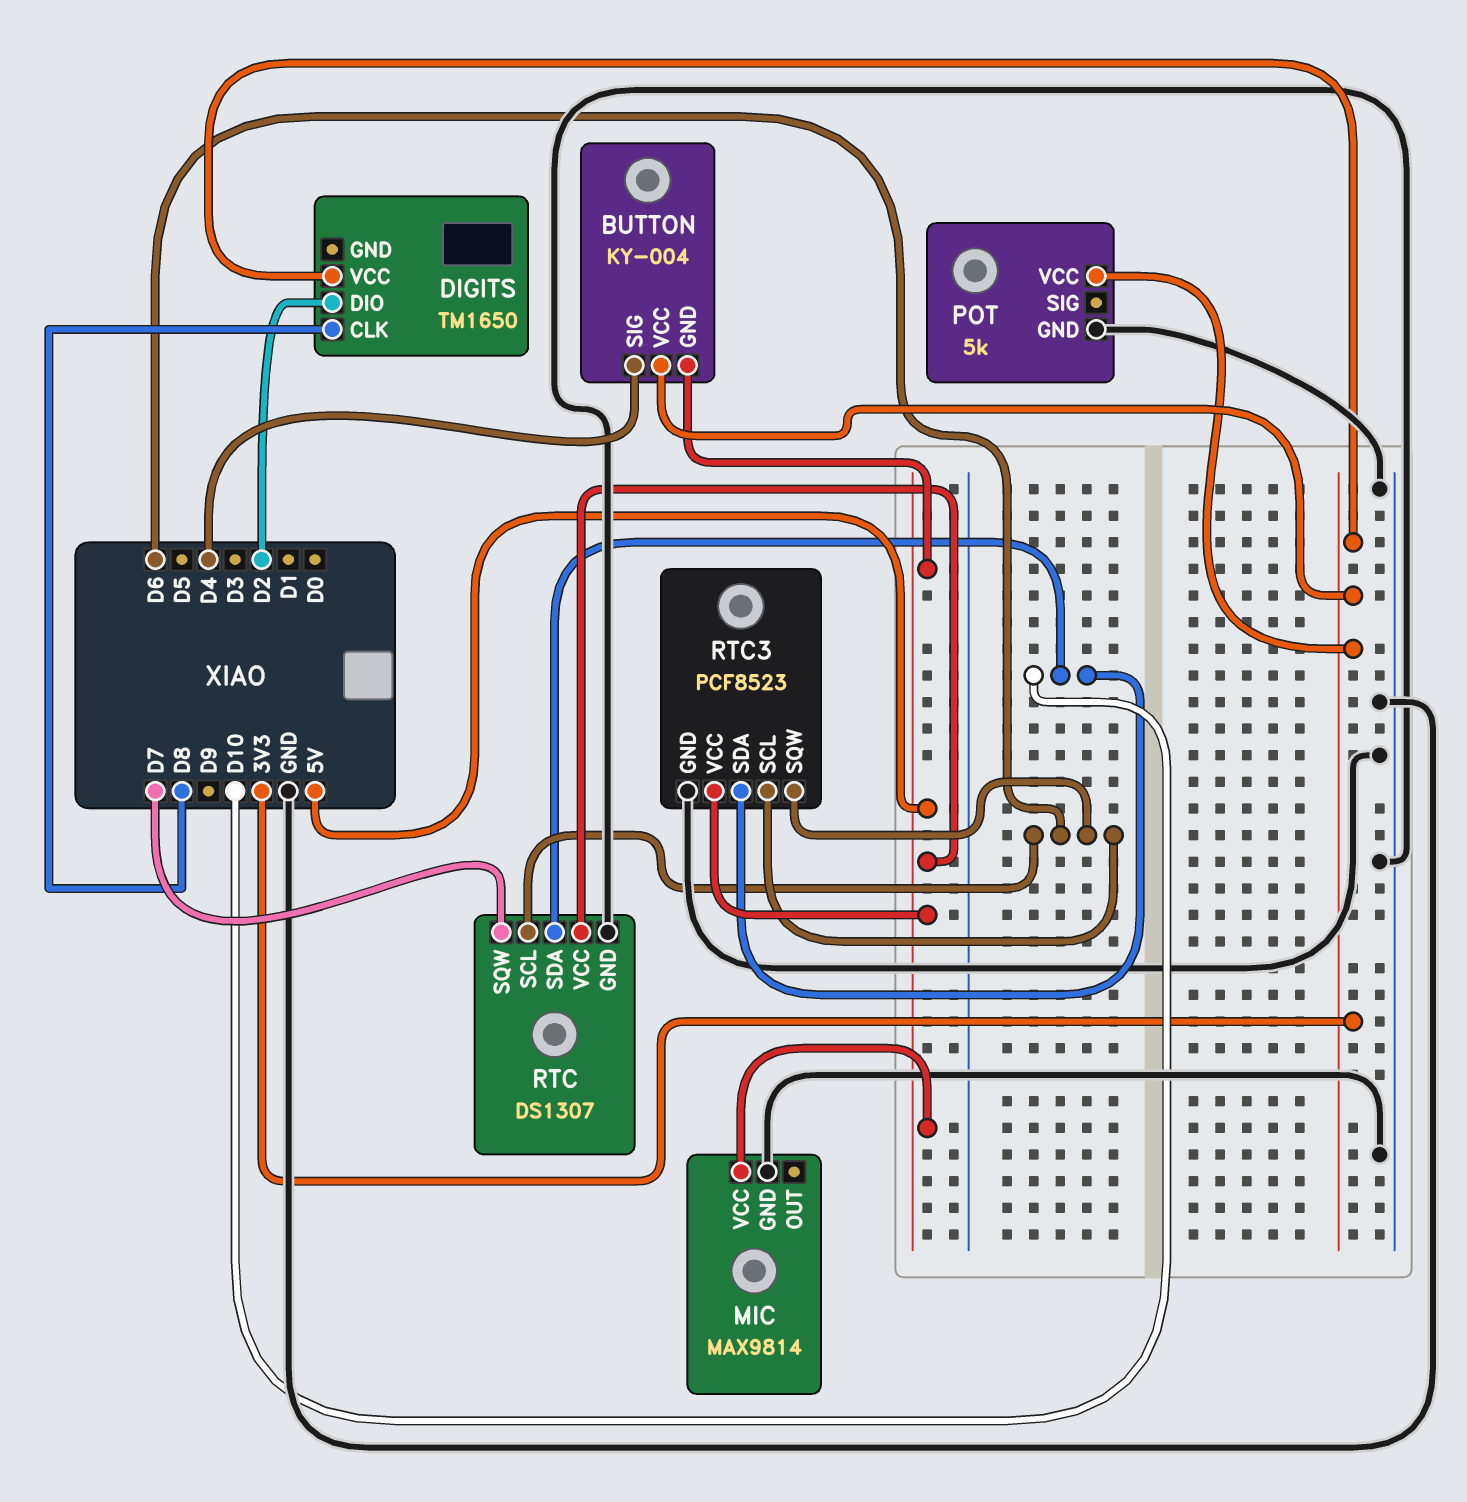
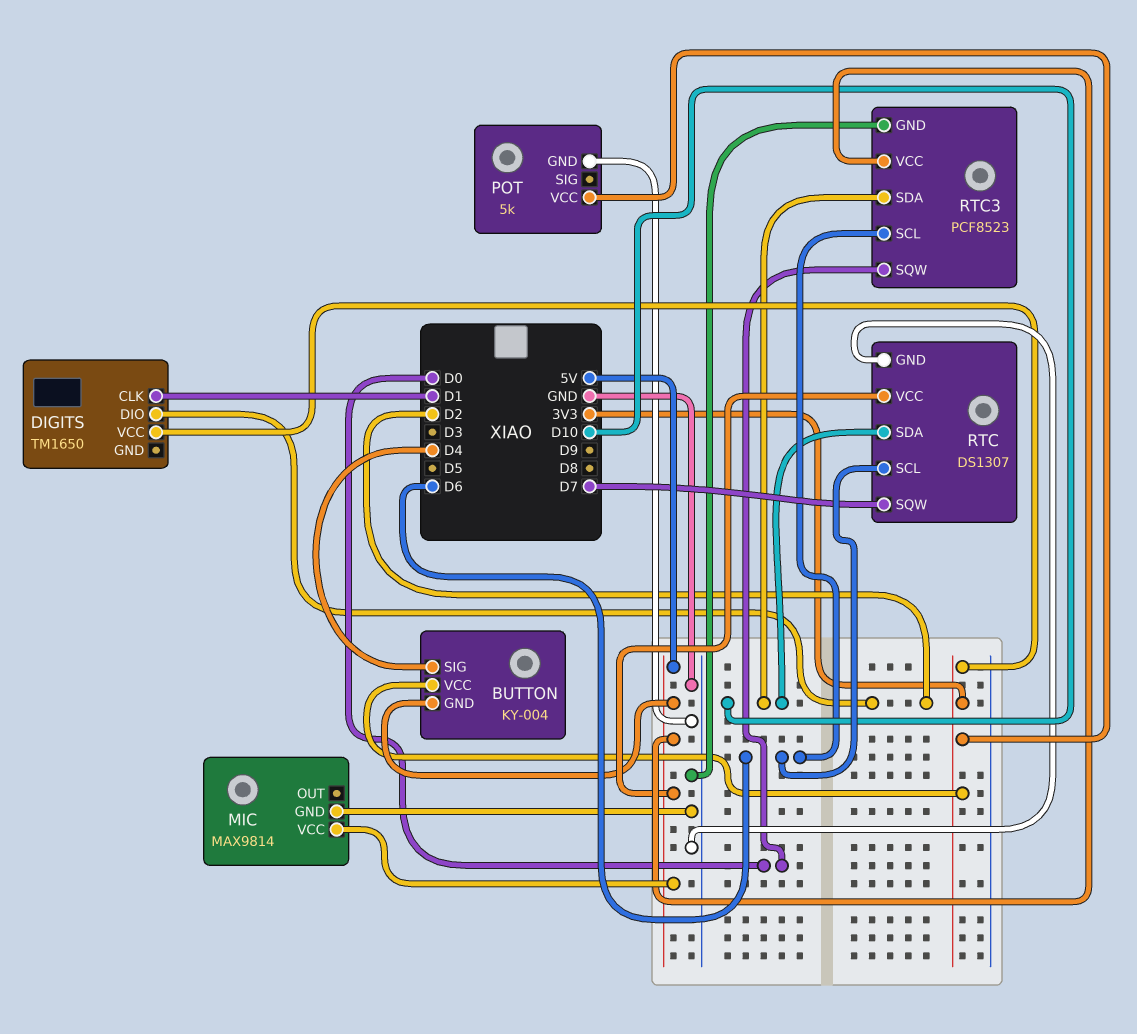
DIGITS pin CLK: D8 -> D1
RTC3 pin SQW: D6 -> D0

